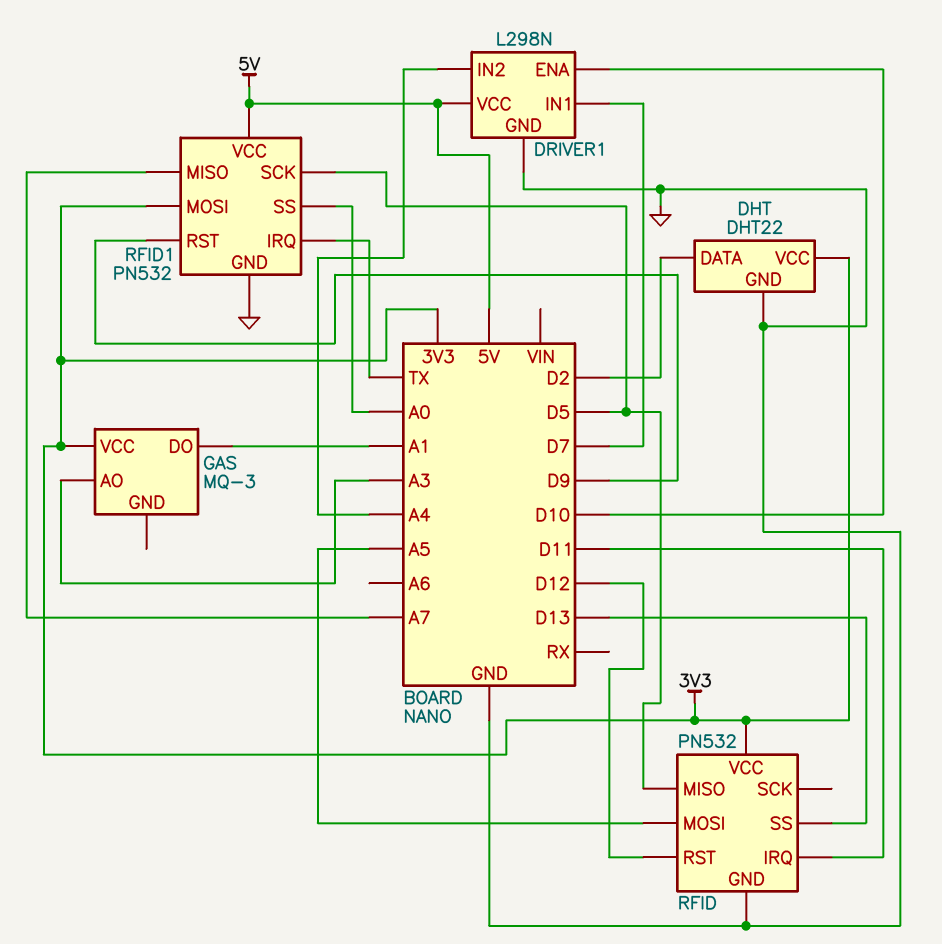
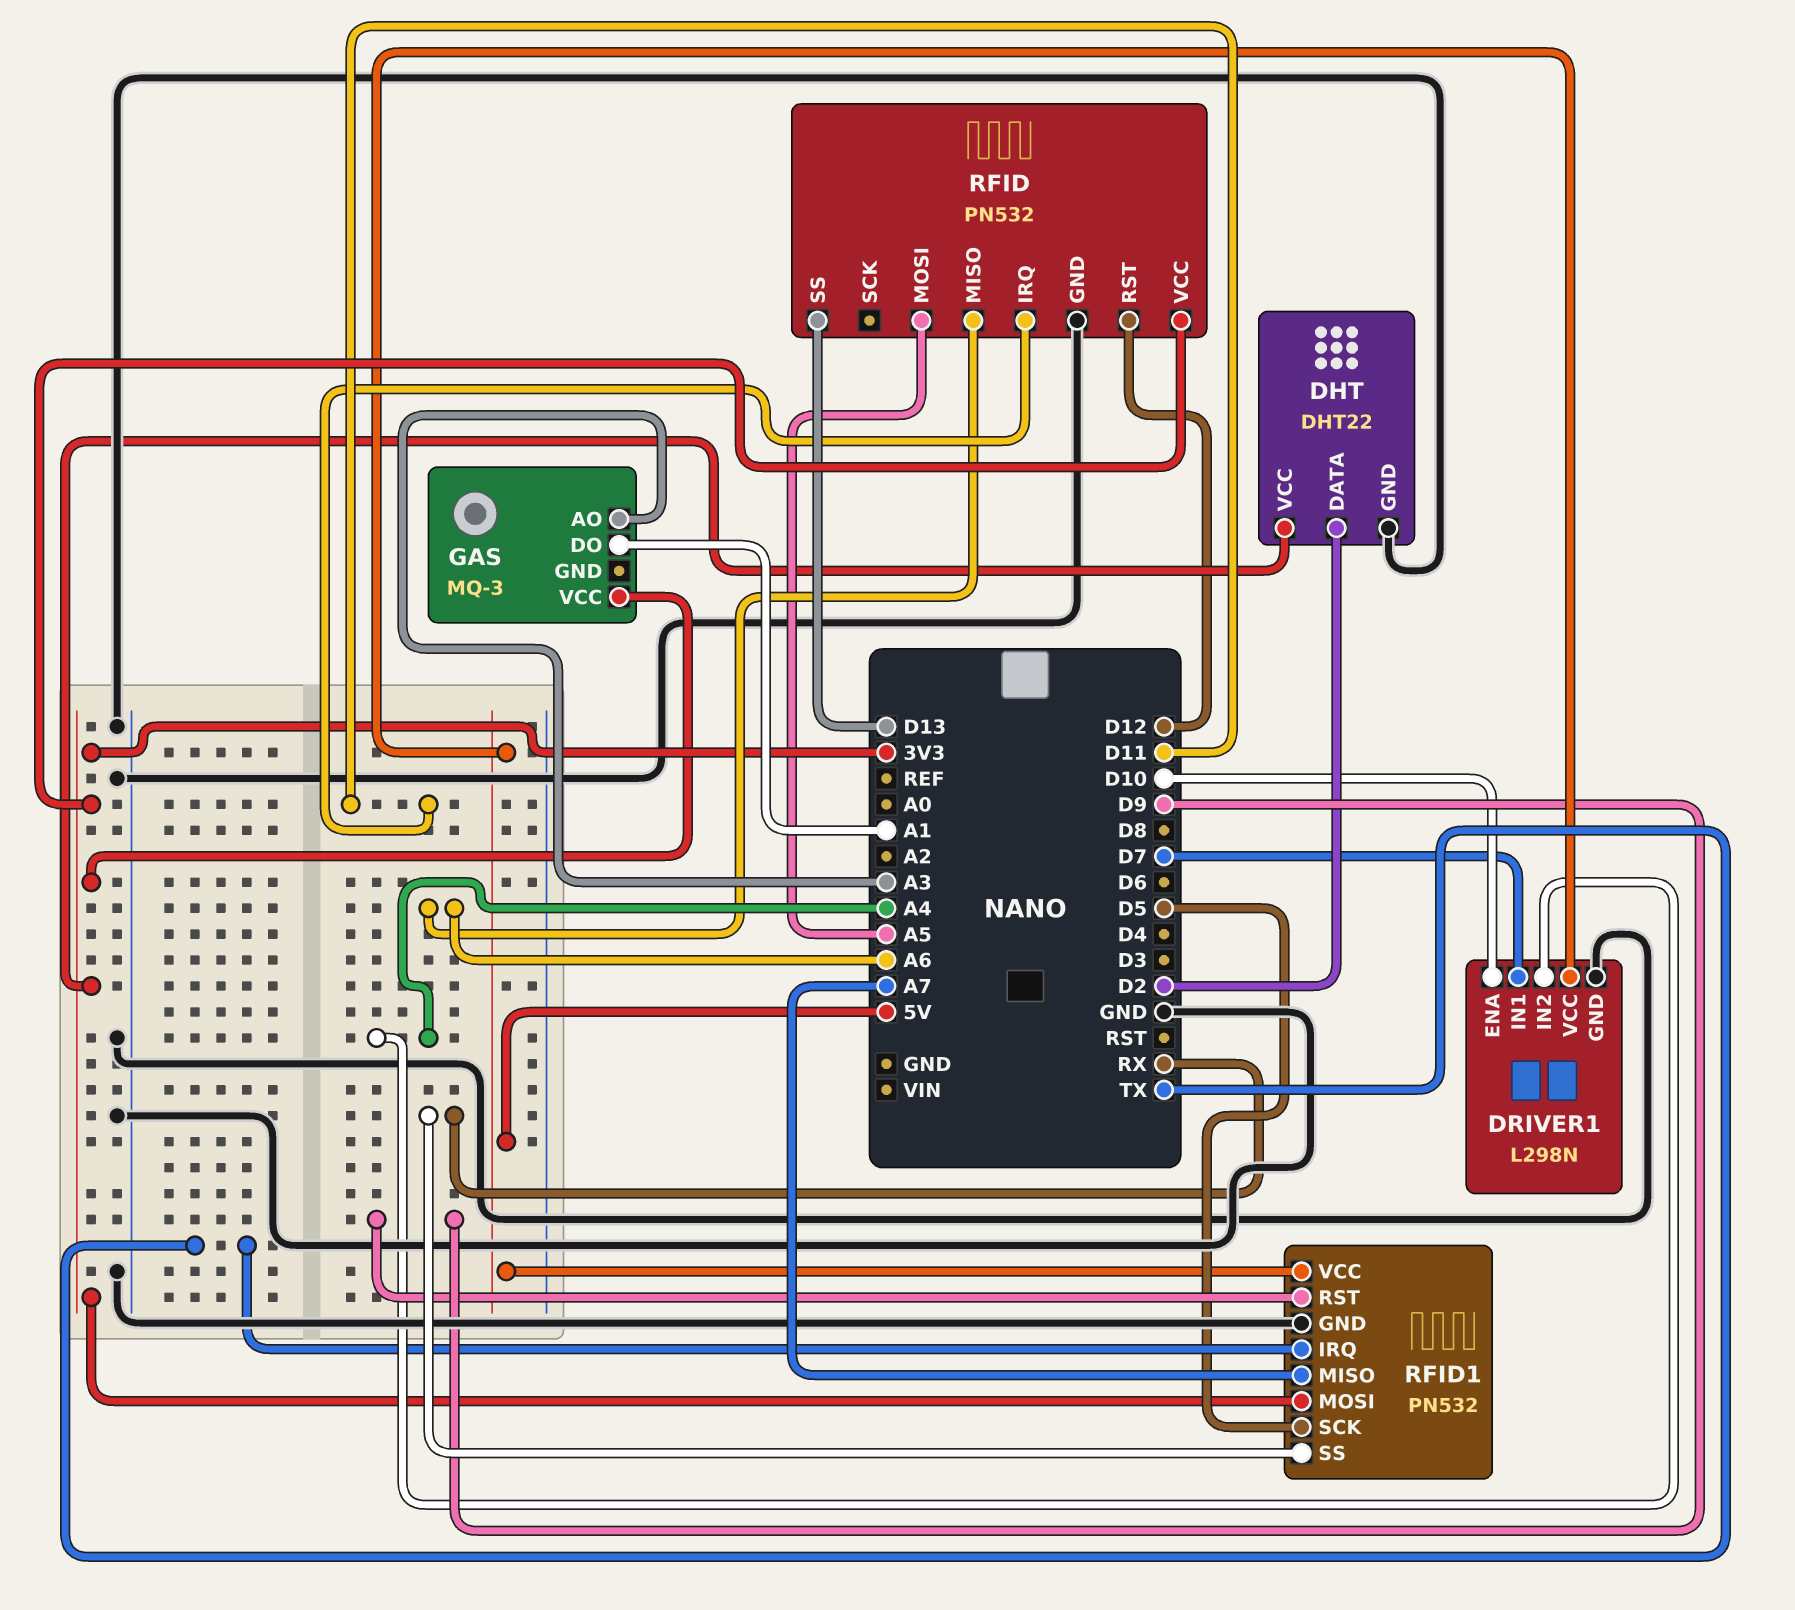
RFID pin MISO: D5 -> A6
RFID1 pin SS: A0 -> RX

